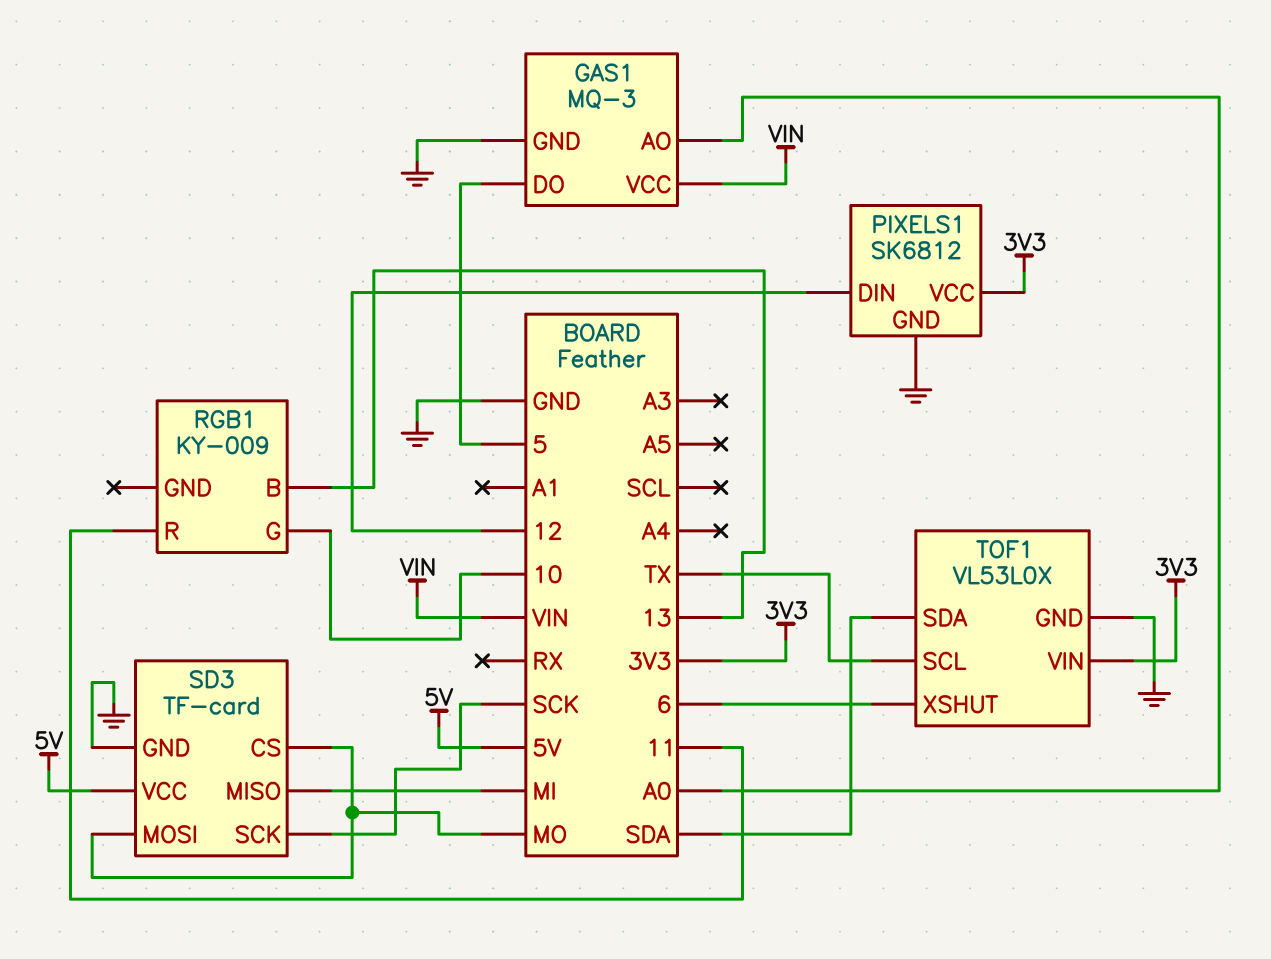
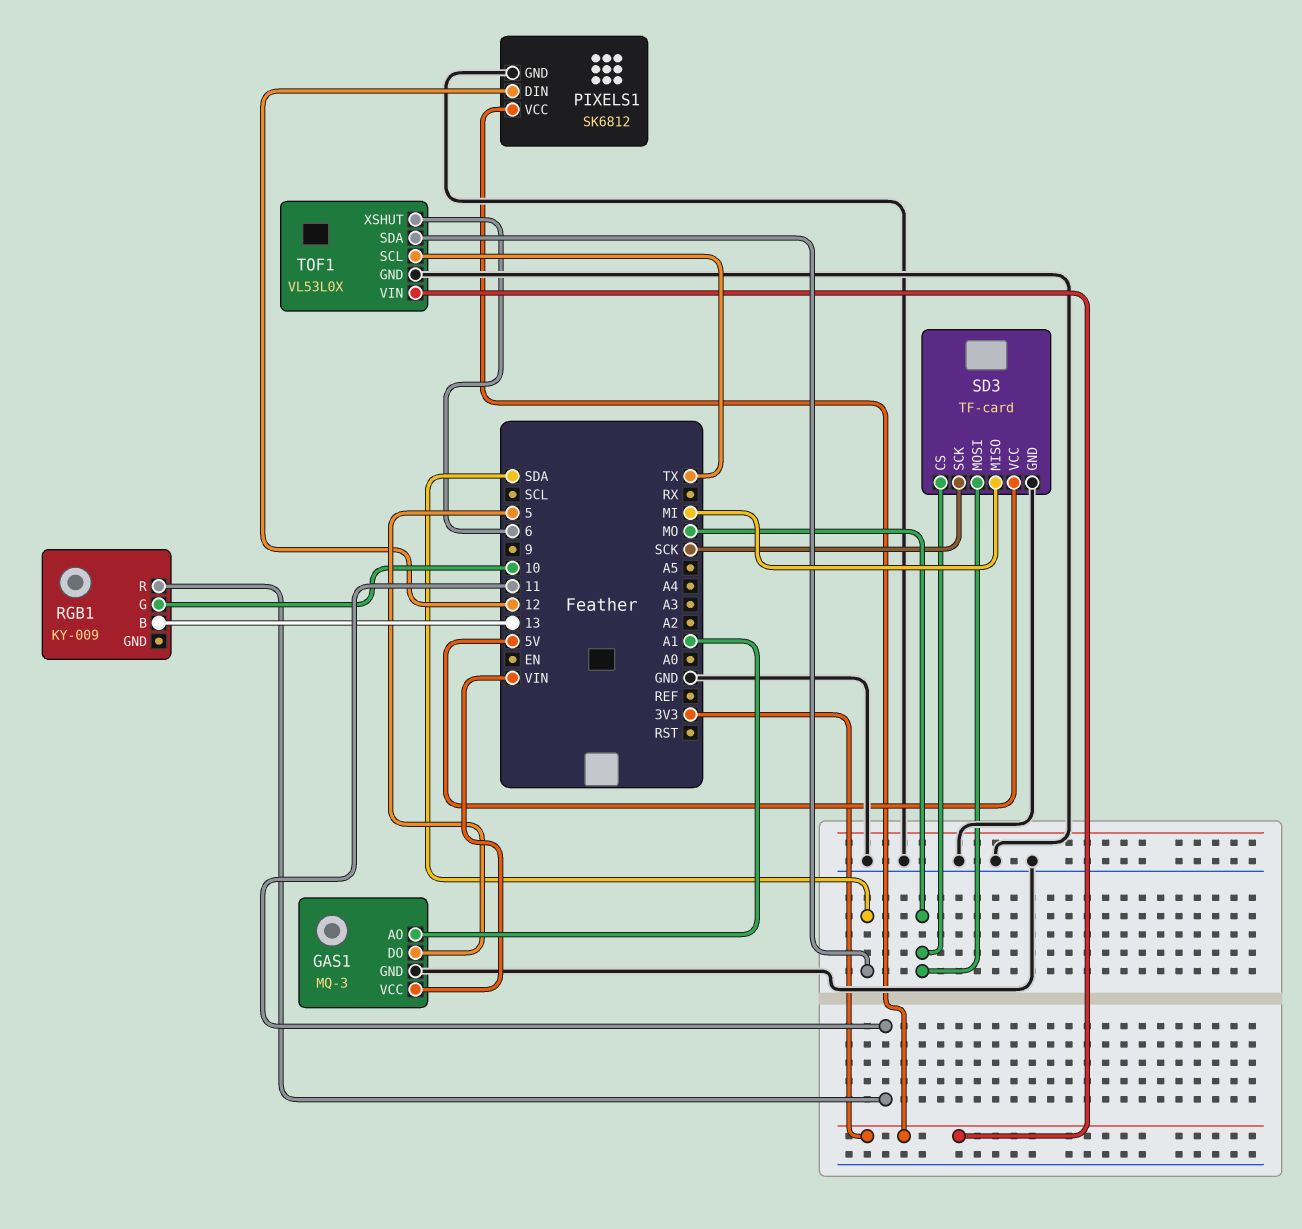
GAS1 pin AO: A0 -> A1

